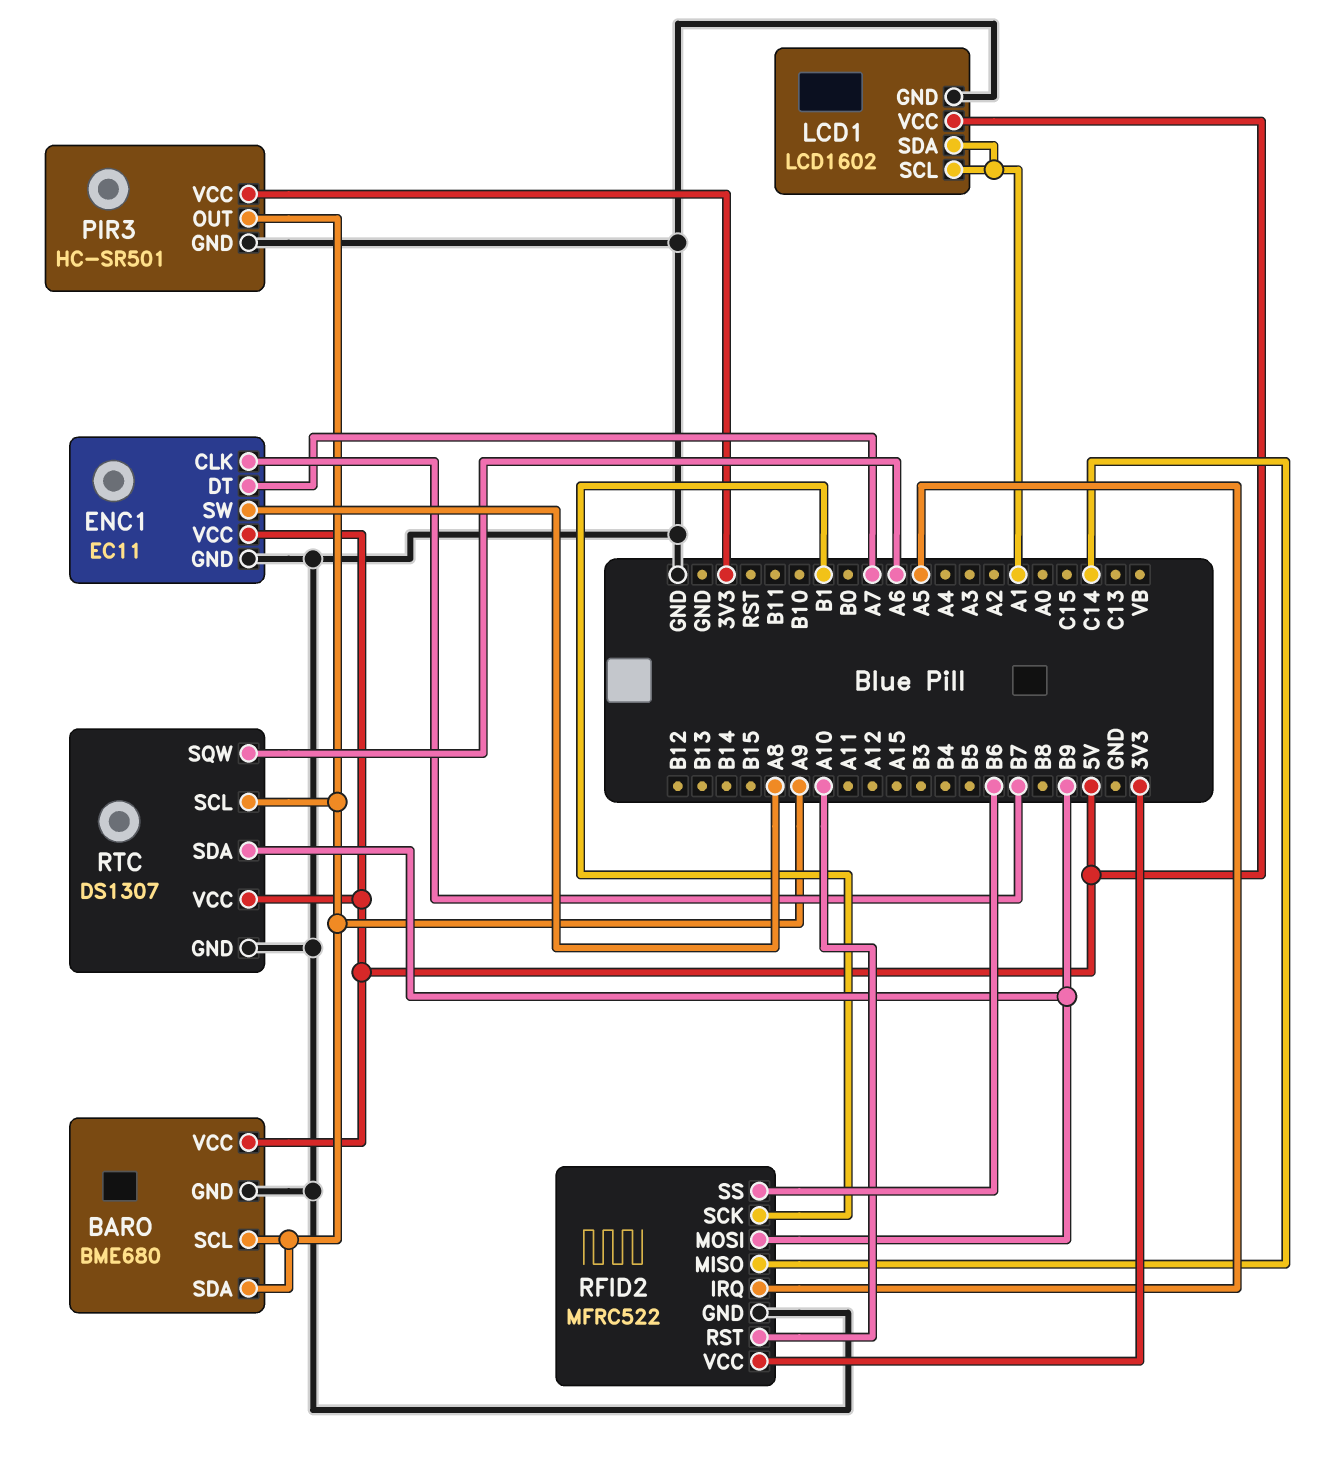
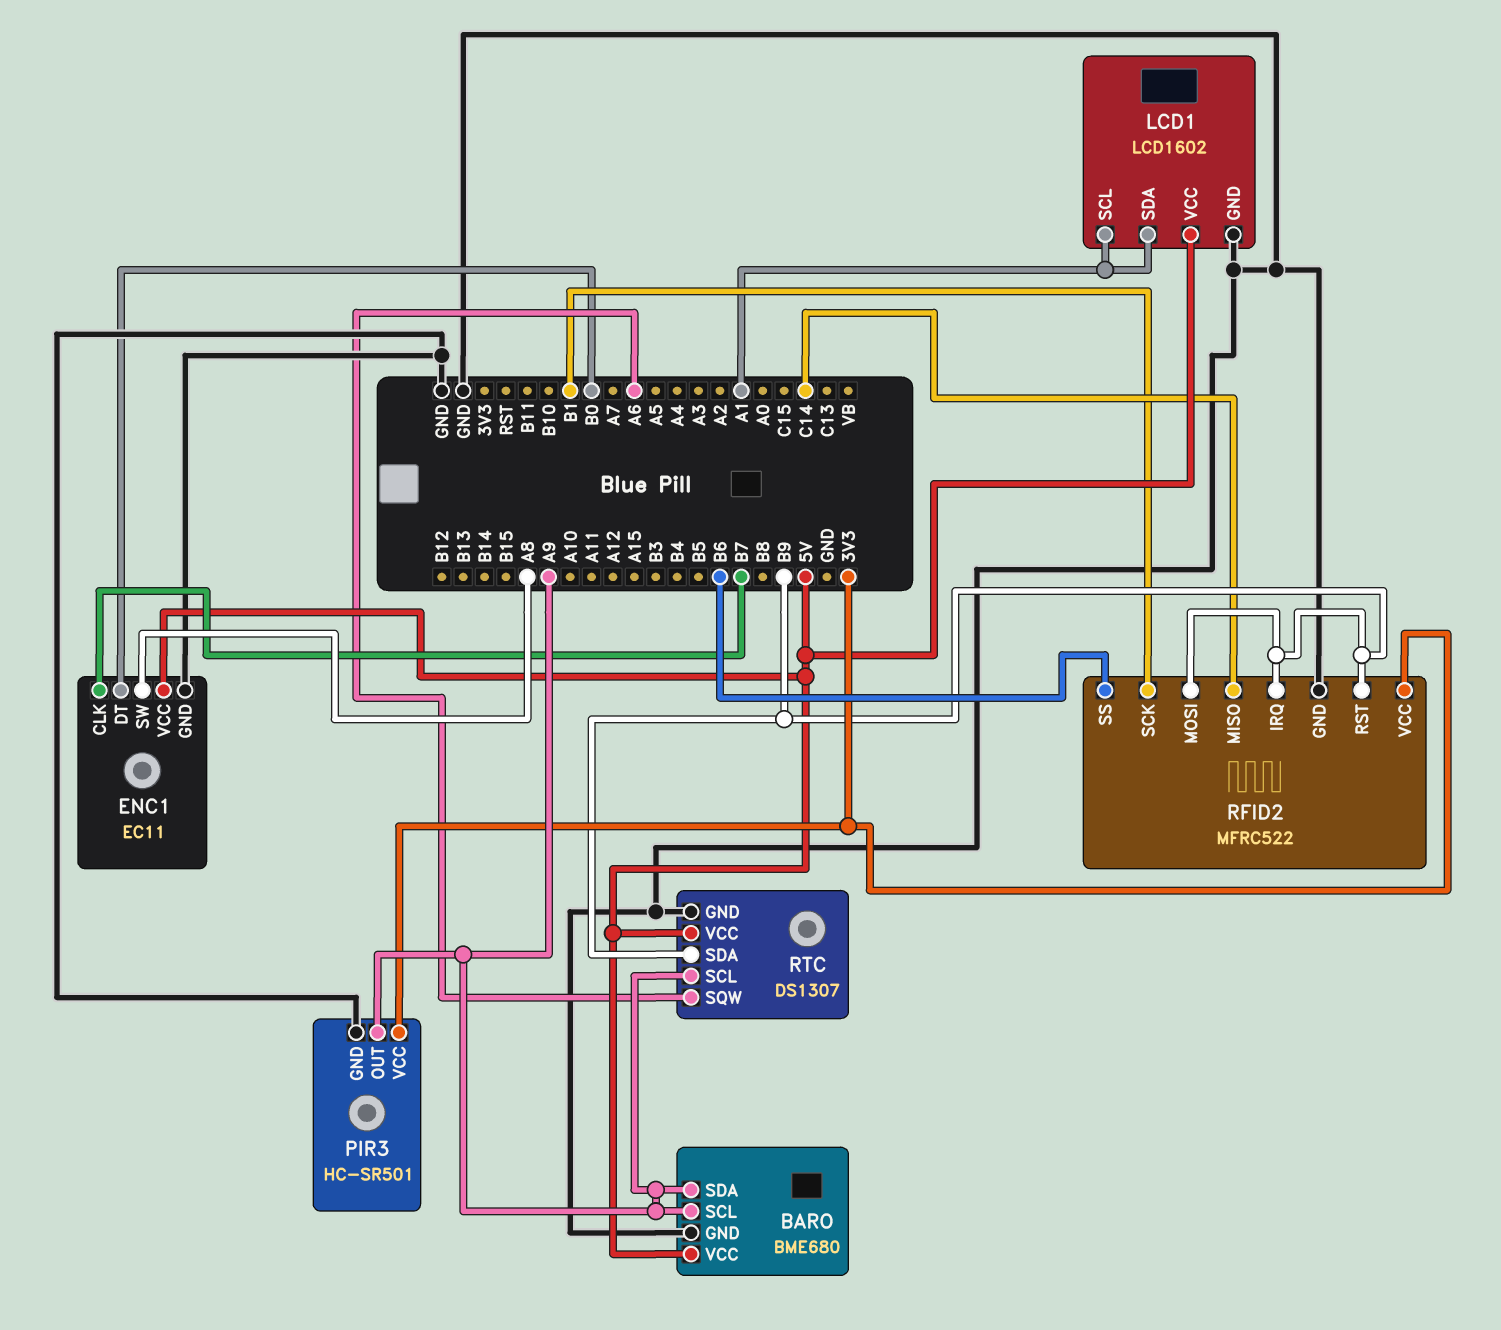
ENC1 pin DT: A7 -> B0
RFID2 pin IRQ: A5 -> B9
RFID2 pin RST: A10 -> B9

